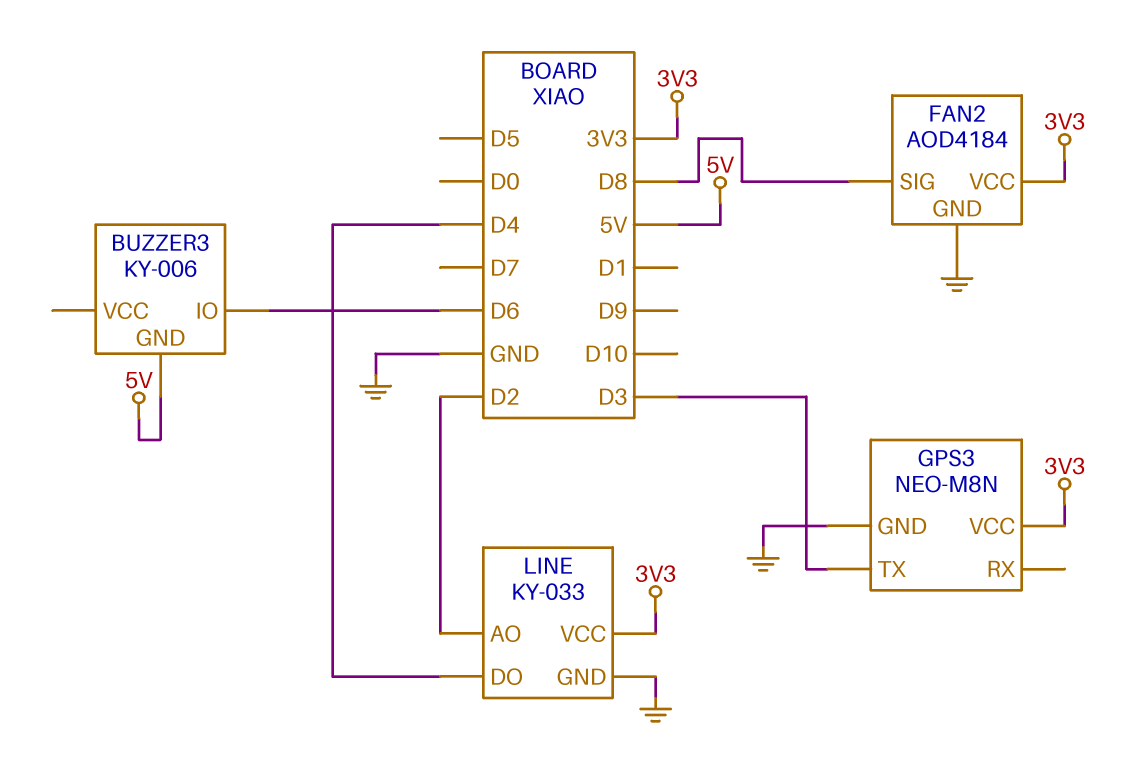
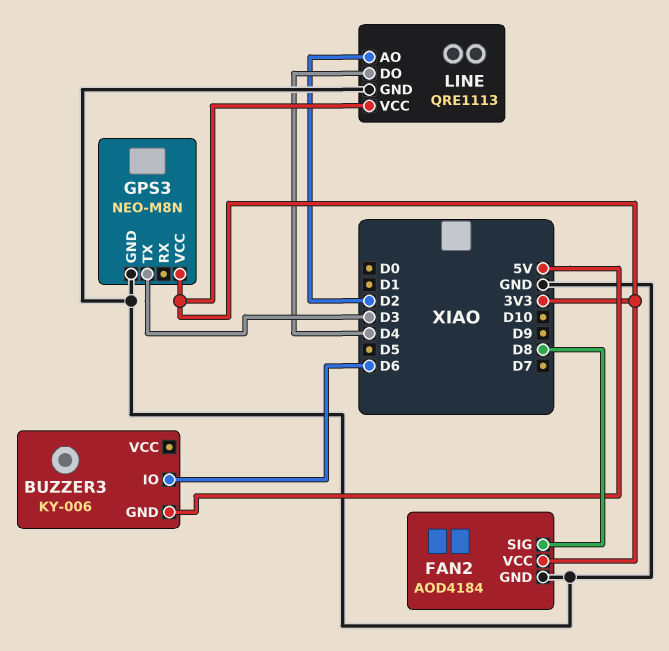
LINE: KY-033 -> QRE1113

